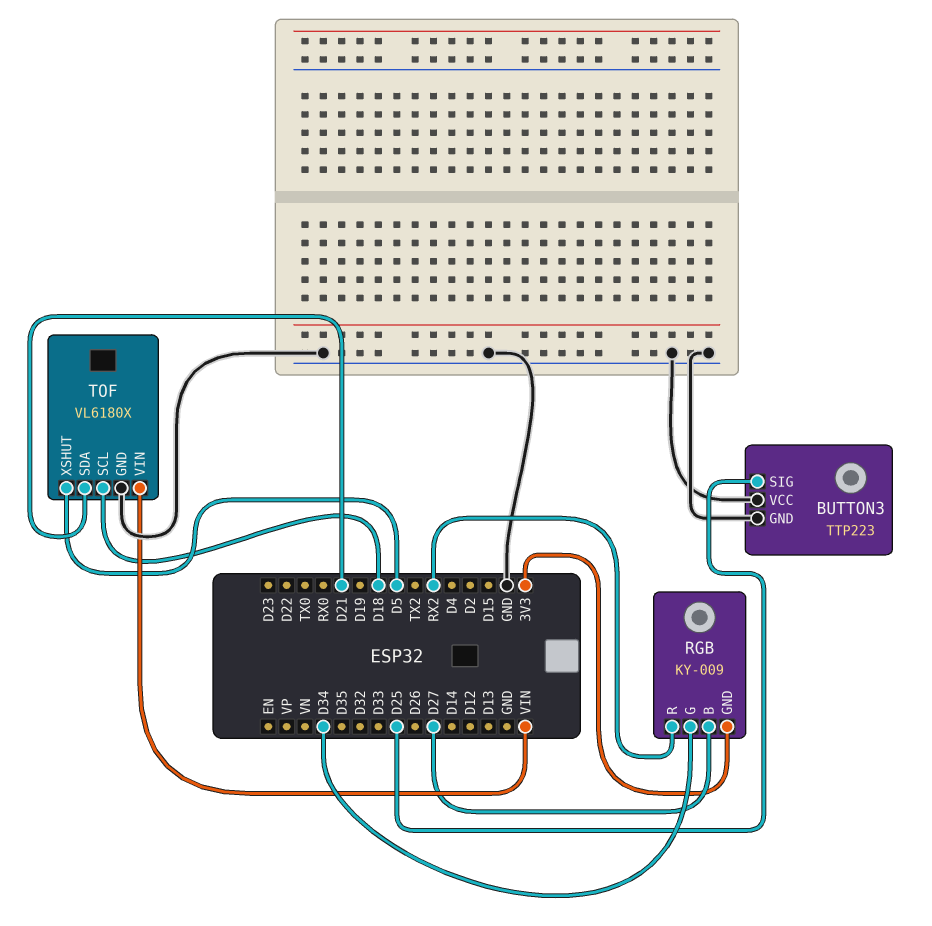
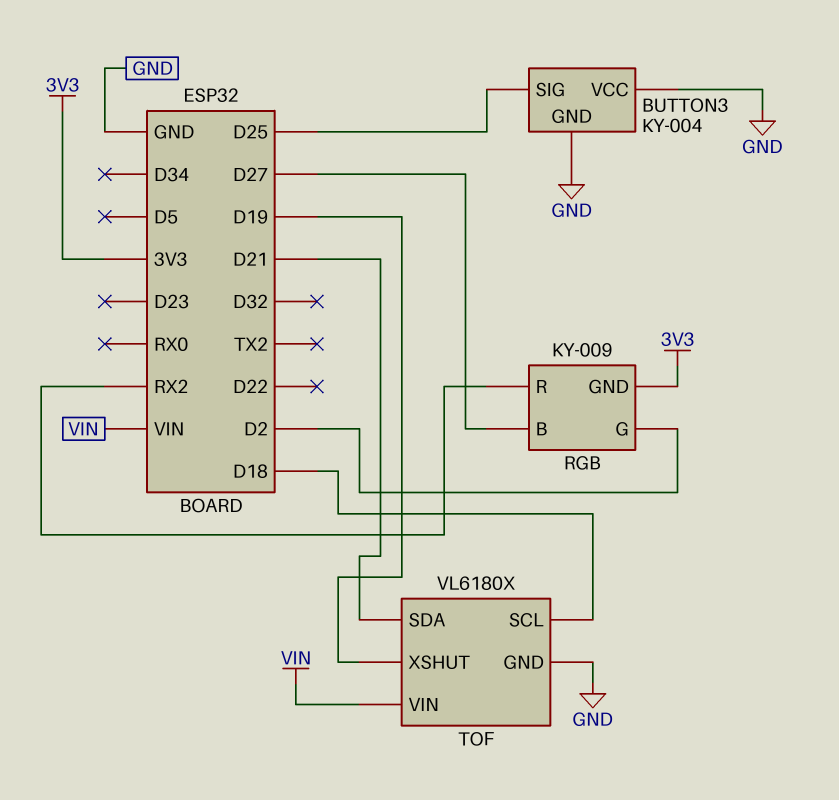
BUTTON3: TTP223 -> KY-004
RGB pin G: D34 -> D2
TOF pin XSHUT: D5 -> D19

